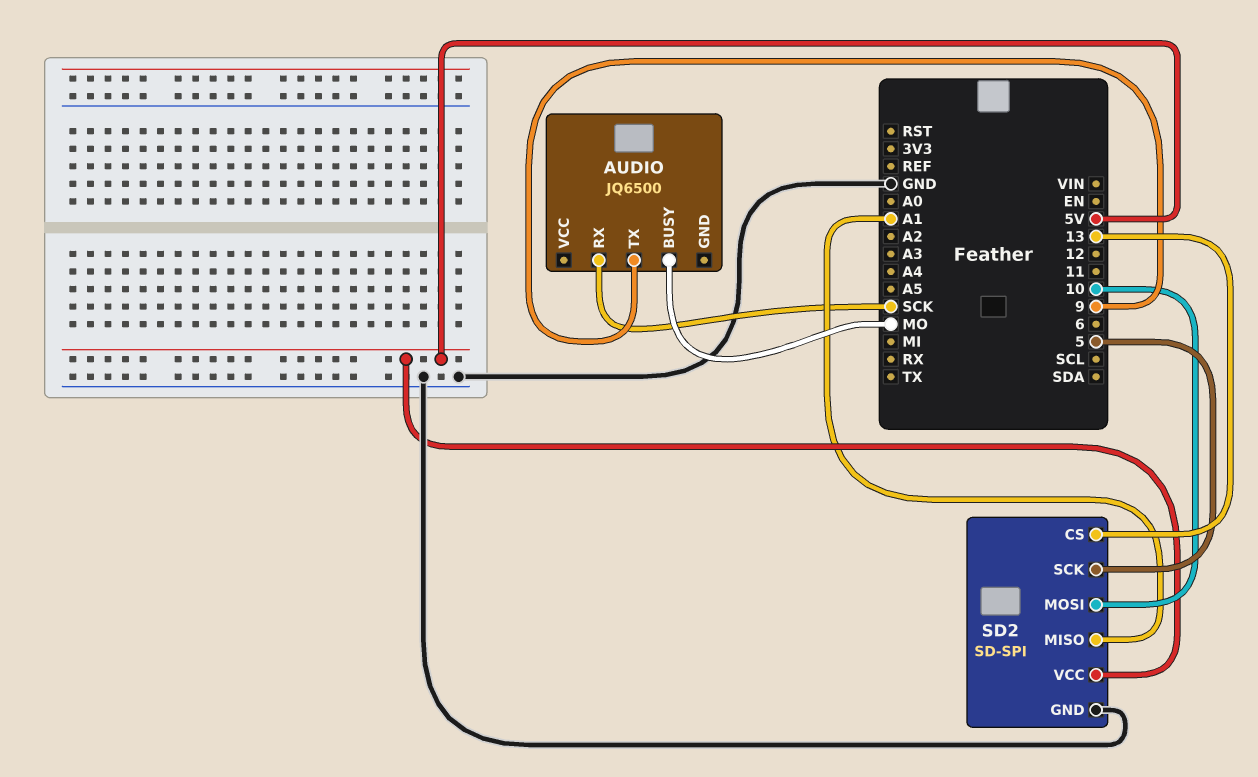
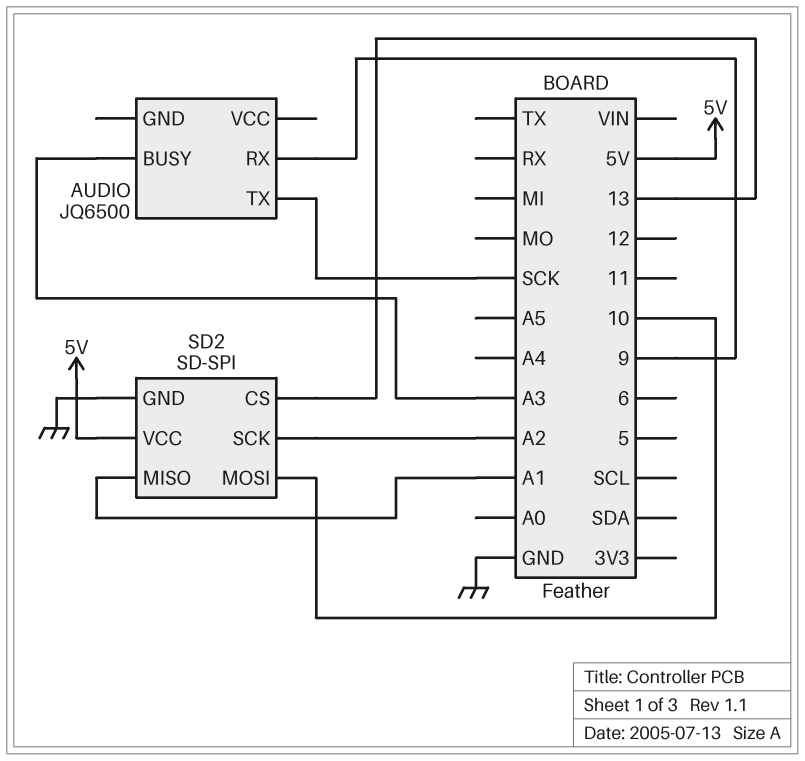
AUDIO pin BUSY: MO -> A3
AUDIO pin RX: SCK -> 9
AUDIO pin TX: 9 -> SCK
SD2 pin SCK: 5 -> A2

